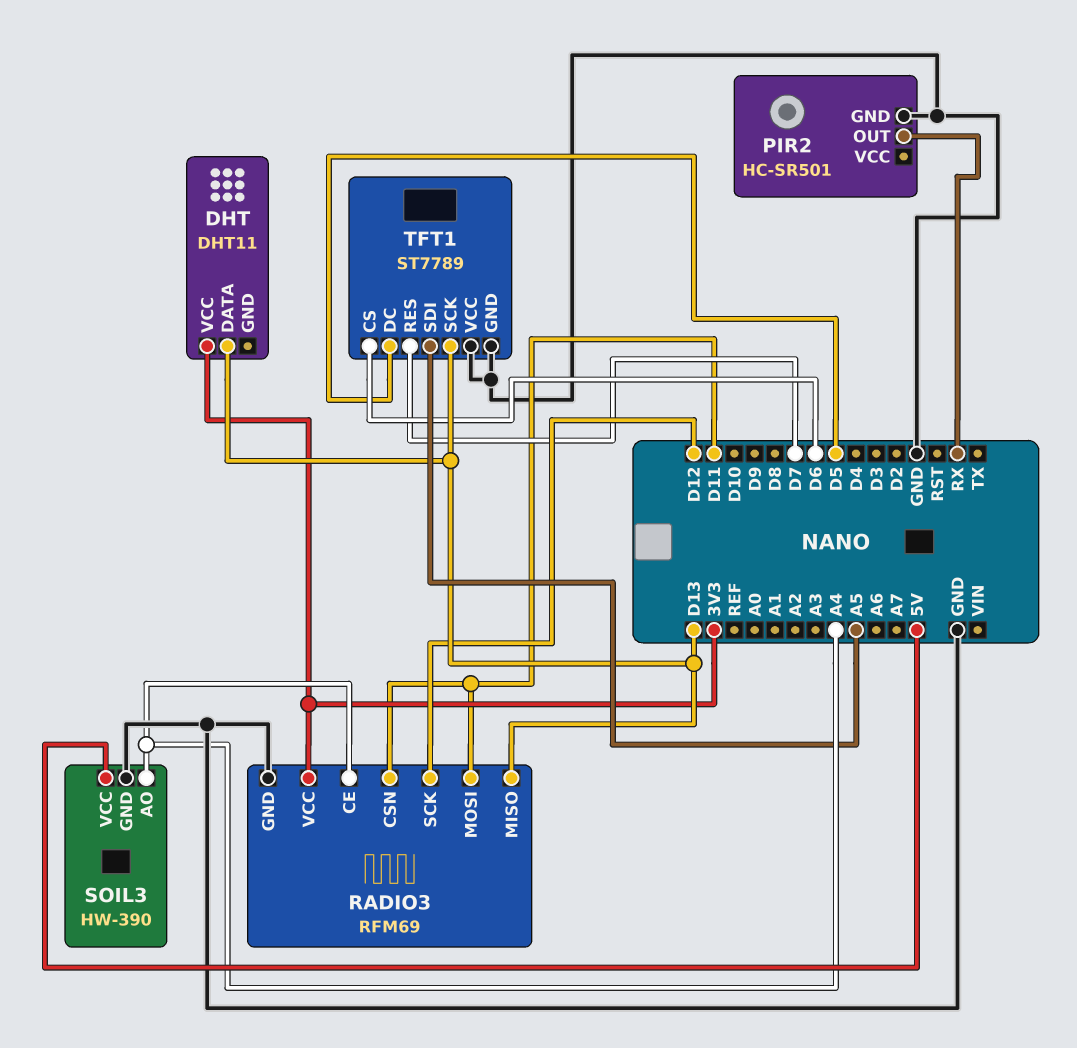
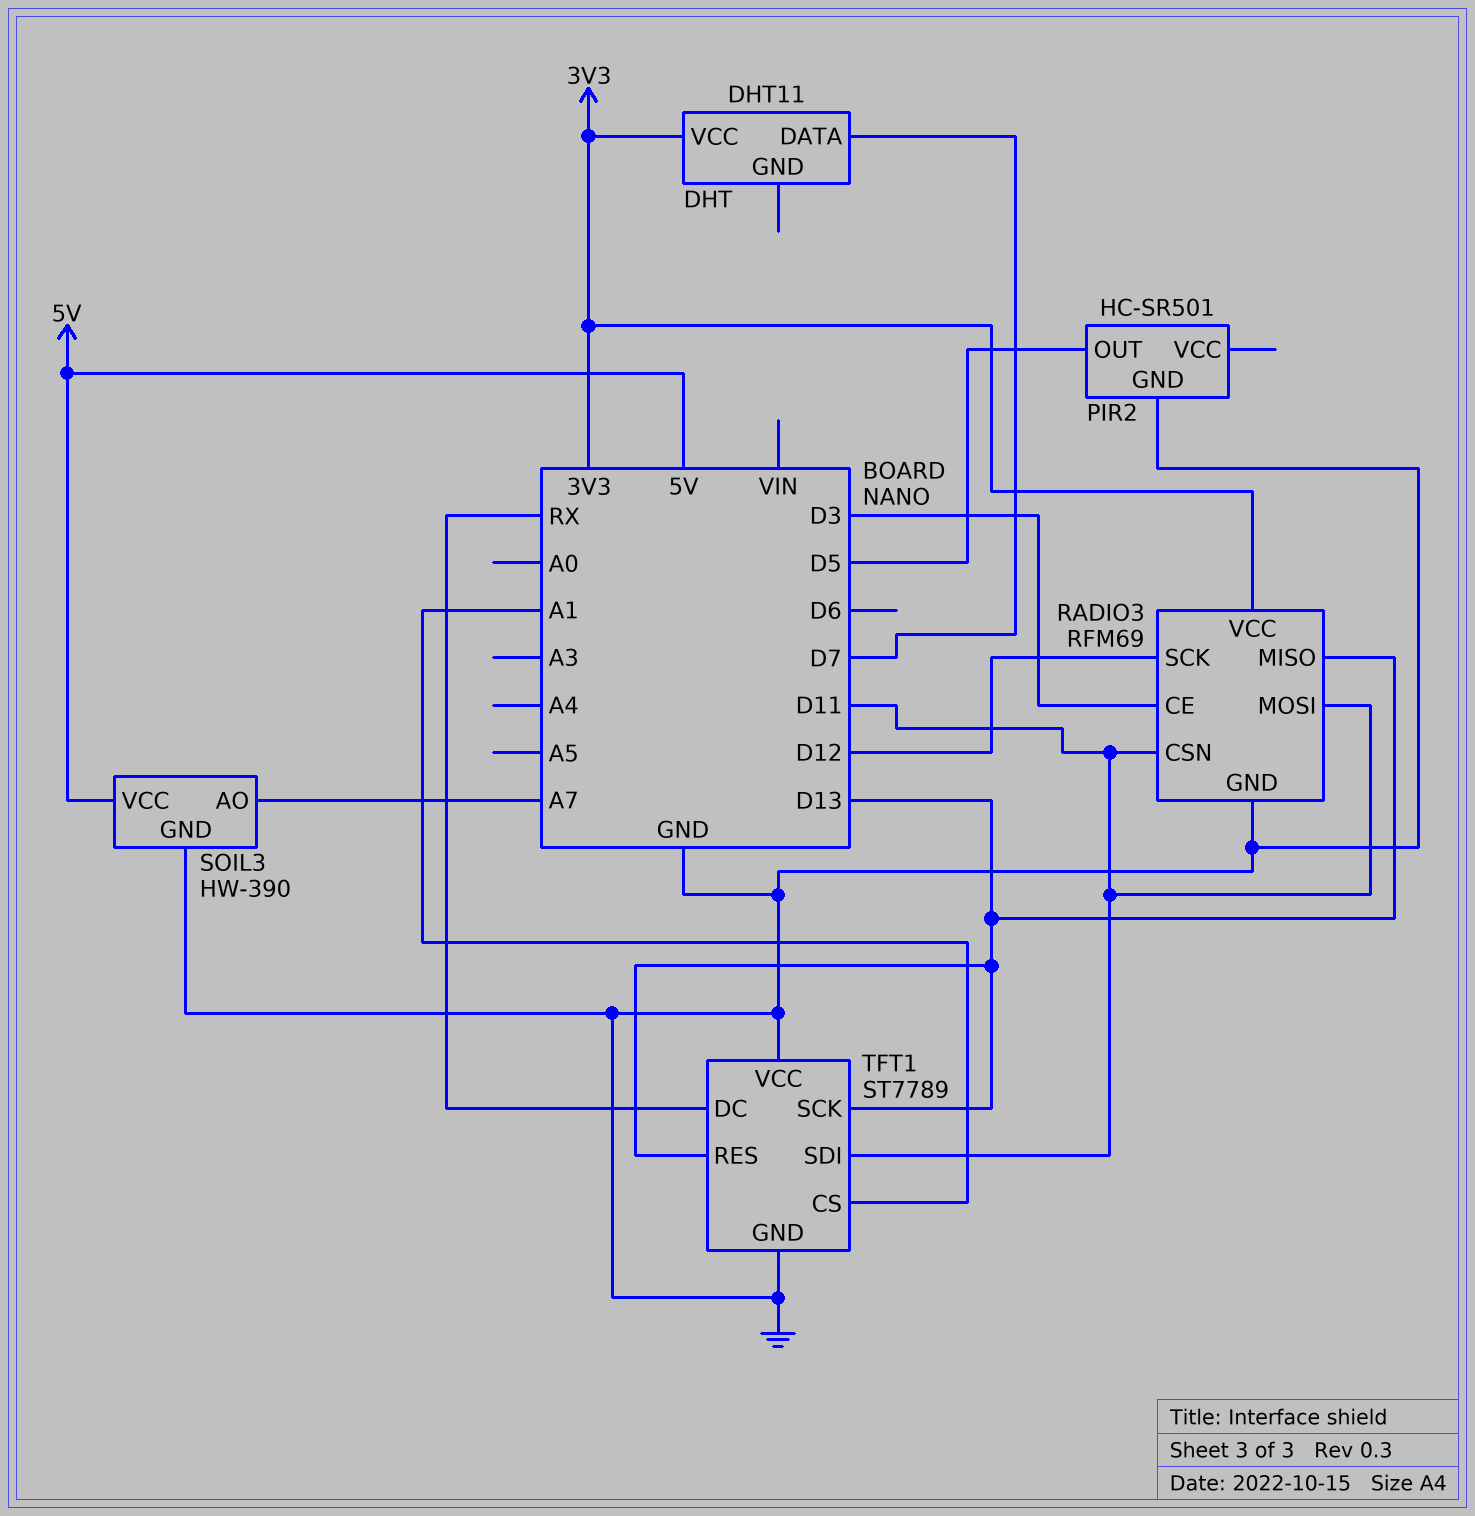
DHT pin DATA: D13 -> D7
PIR2 pin OUT: RX -> D5
RADIO3 pin CE: A4 -> D3
SOIL3 pin AO: A4 -> A7
TFT1 pin CS: D6 -> A1
TFT1 pin DC: D5 -> RX
TFT1 pin RES: D7 -> D13
TFT1 pin SDI: A5 -> D11

